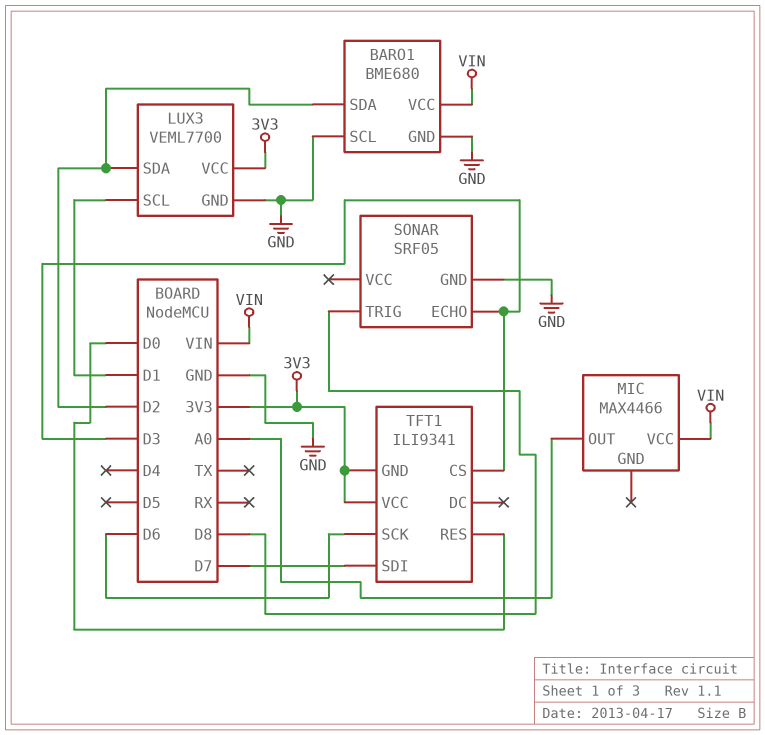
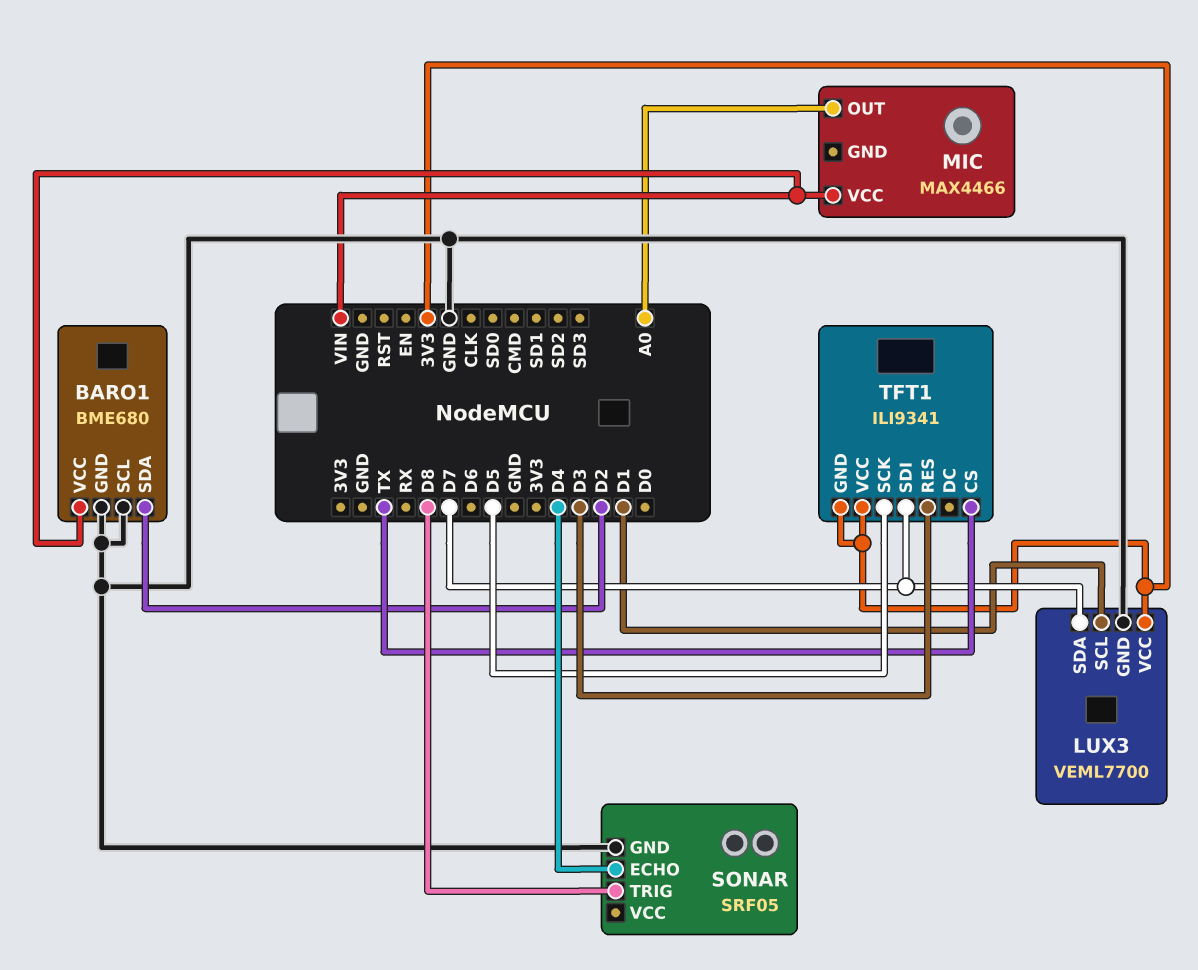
LUX3 pin SDA: D2 -> D7
SONAR pin ECHO: D3 -> D4
TFT1 pin CS: D3 -> TX
TFT1 pin RES: D0 -> D3
TFT1 pin SCK: D6 -> D5

